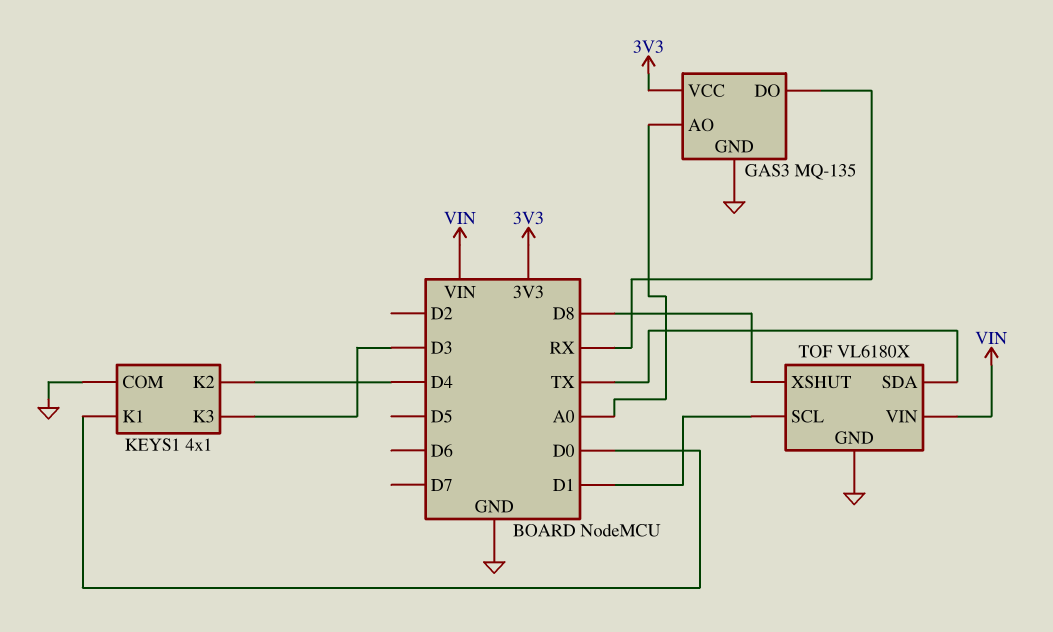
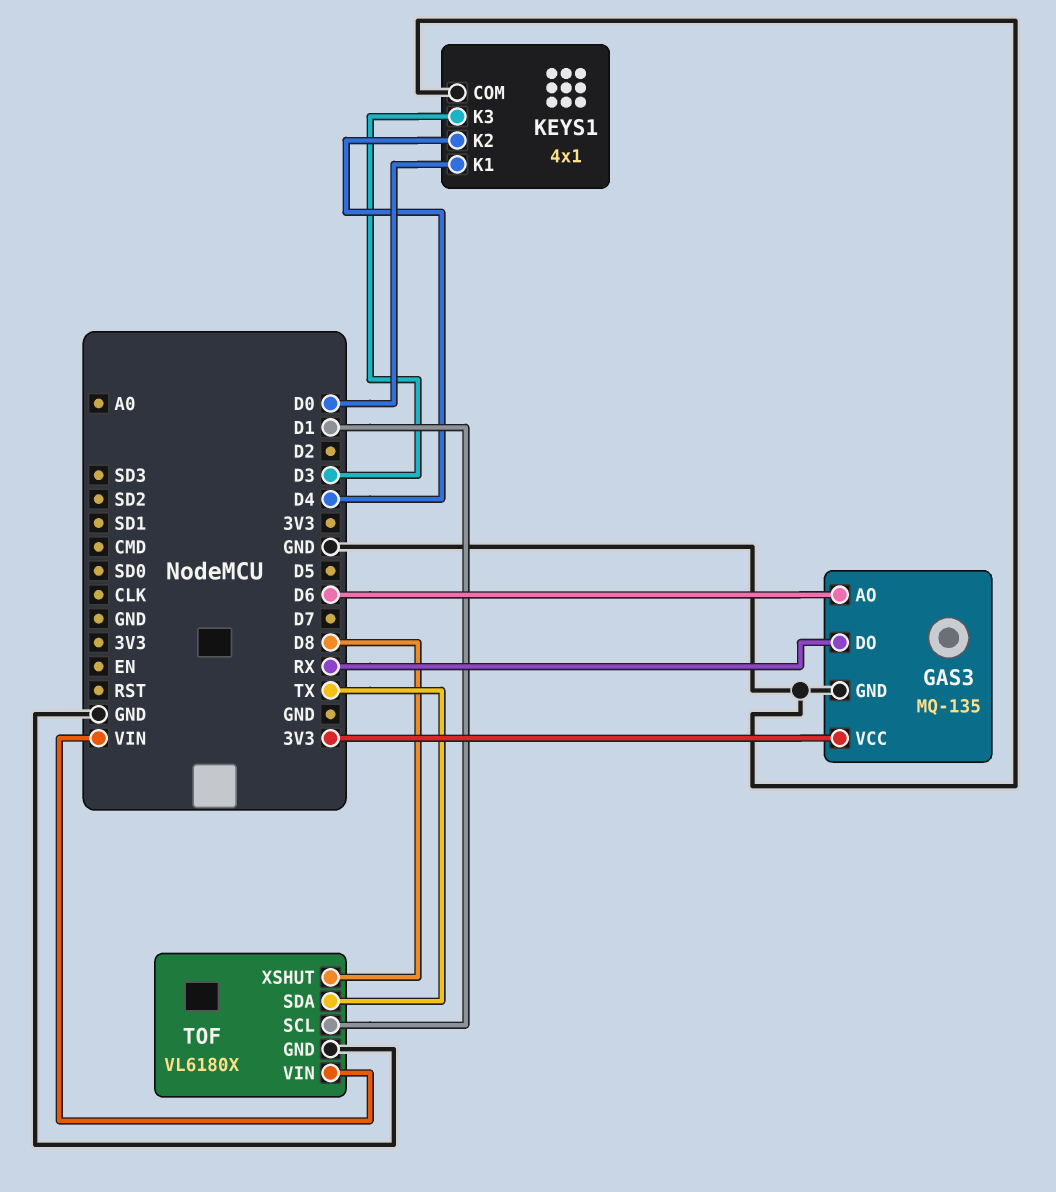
GAS3 pin AO: A0 -> D6

